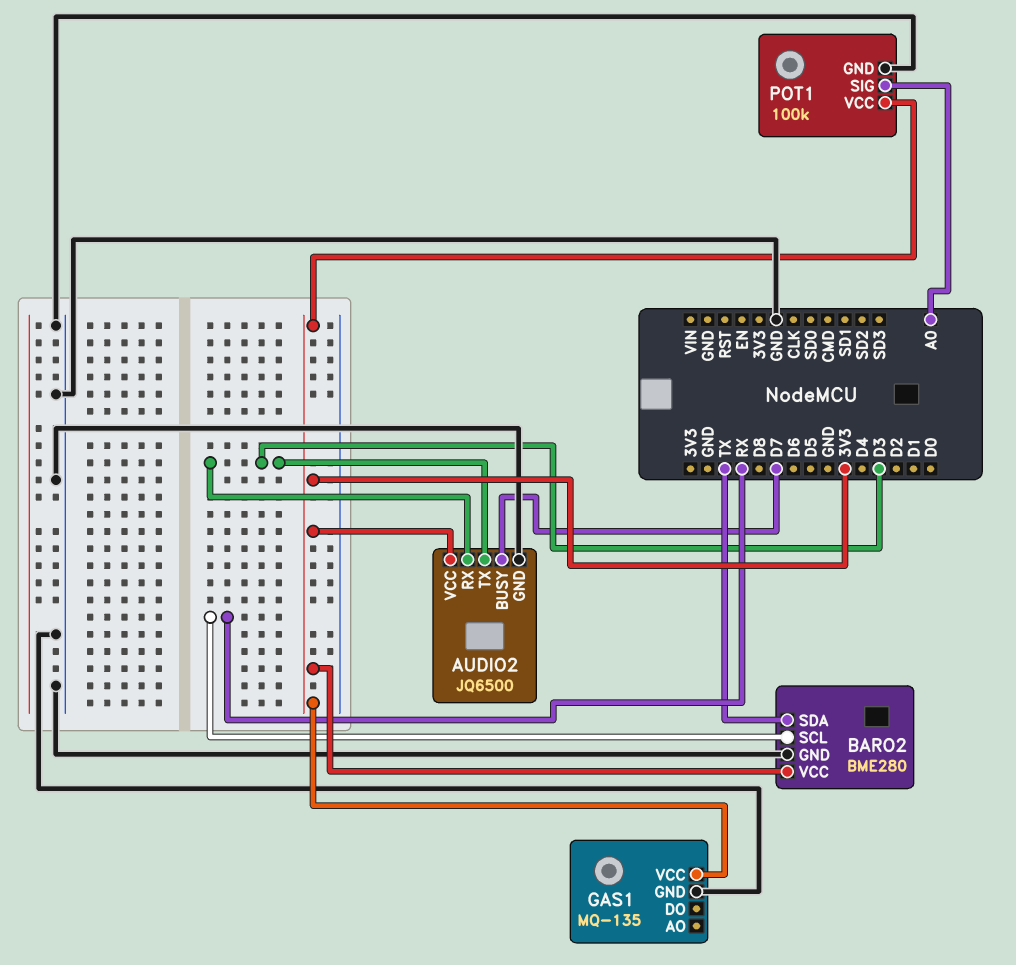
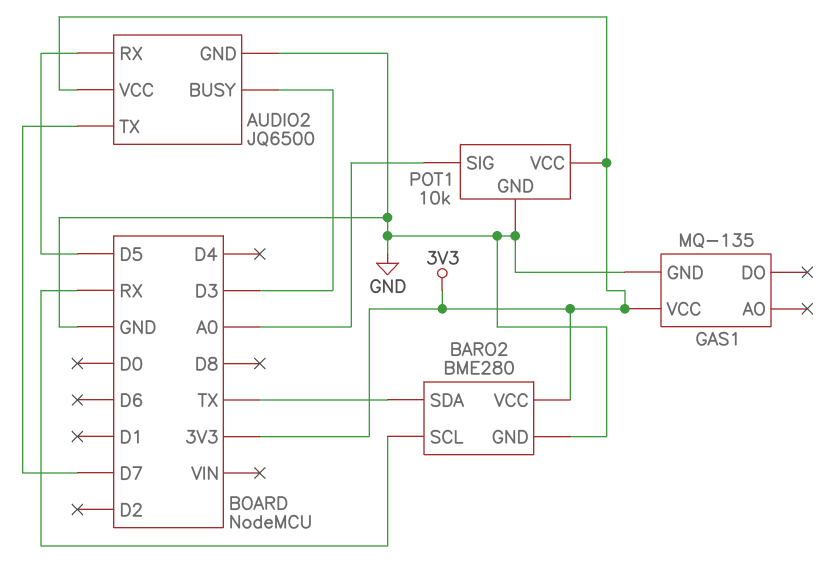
AUDIO2 pin BUSY: D7 -> D3
AUDIO2 pin RX: D3 -> D5
AUDIO2 pin TX: D3 -> D7
POT1: 100k -> 10k

